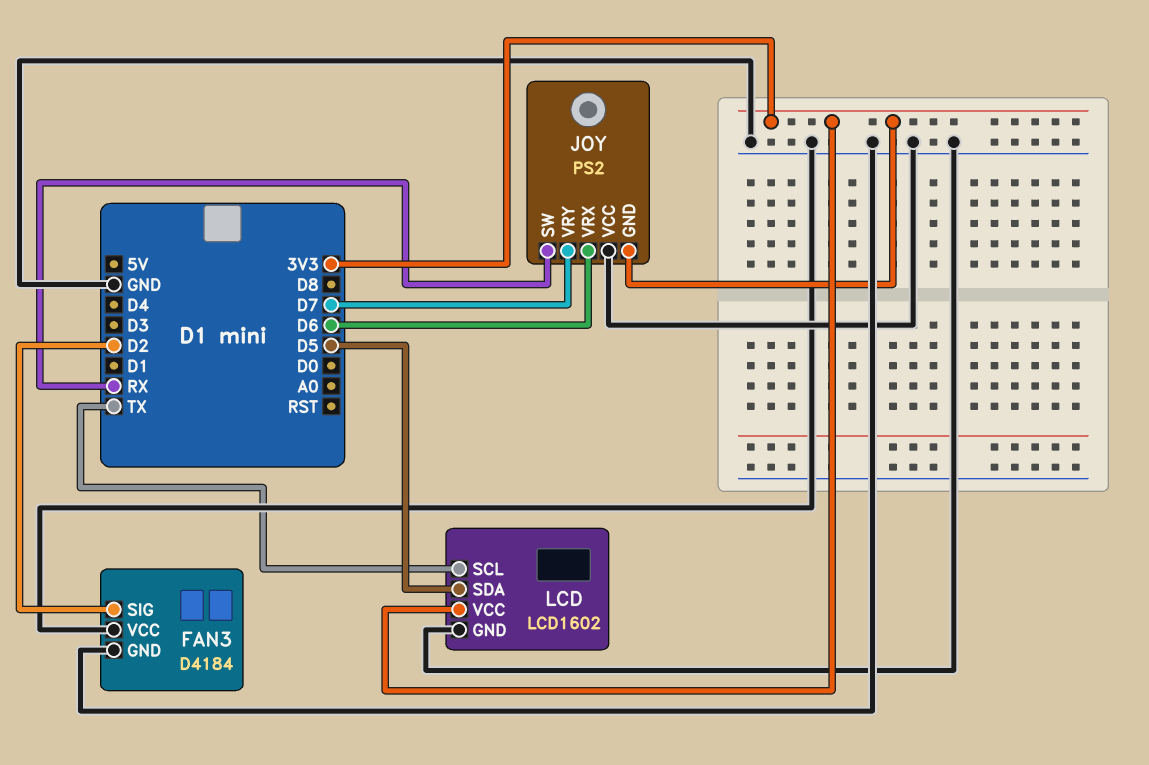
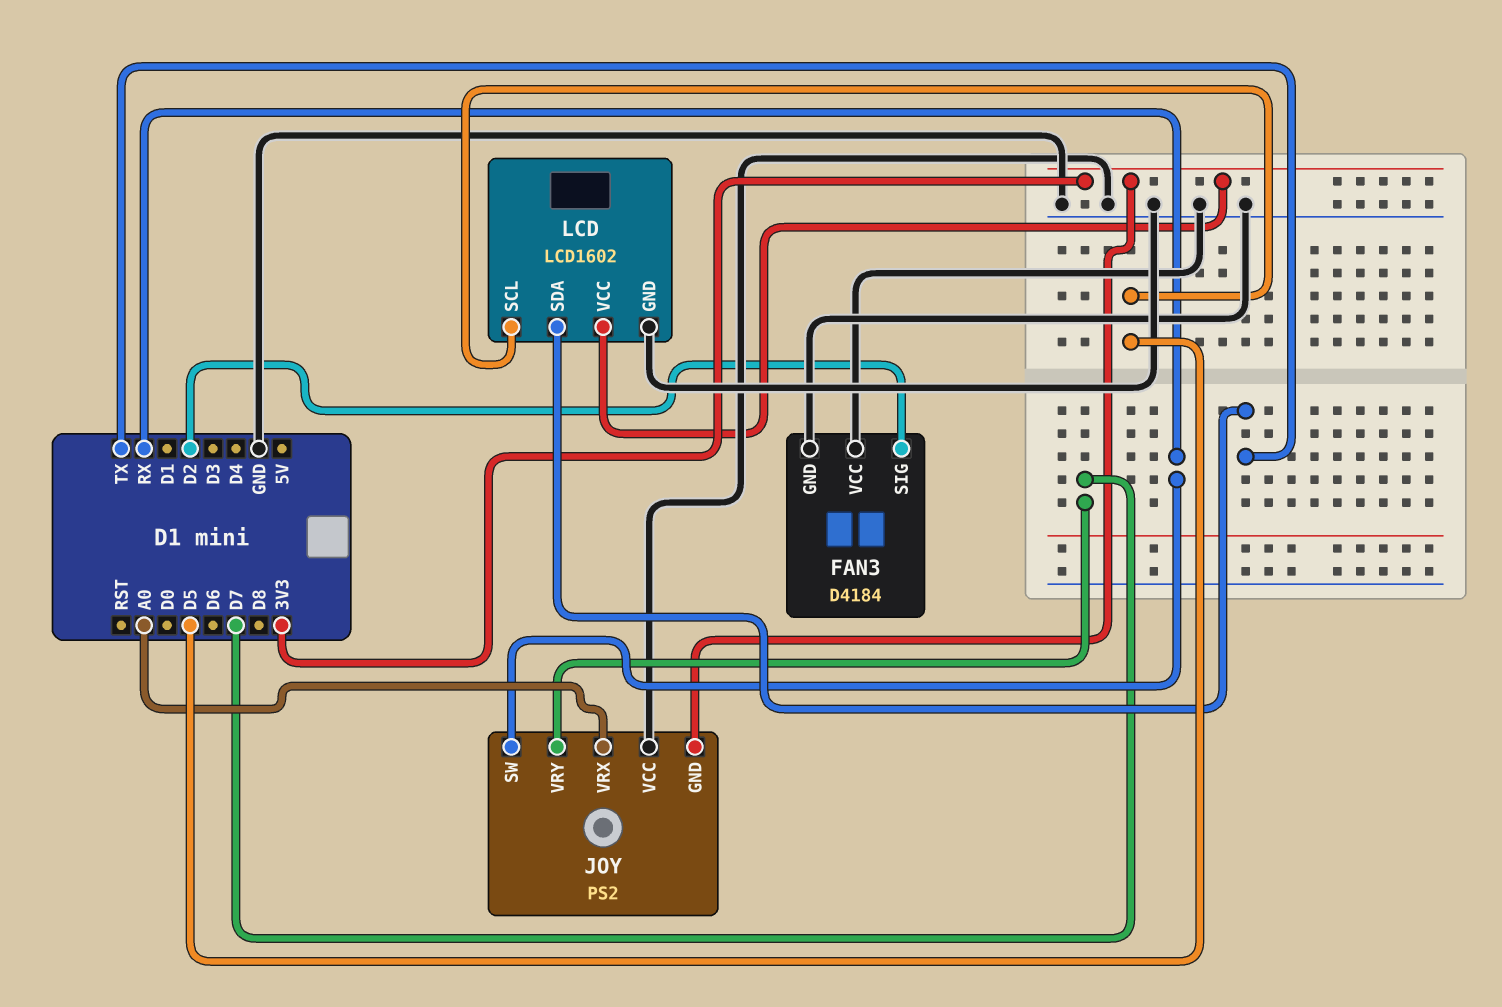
JOY pin VRX: D6 -> A0
LCD pin SCL: TX -> D5
LCD pin SDA: D5 -> TX

